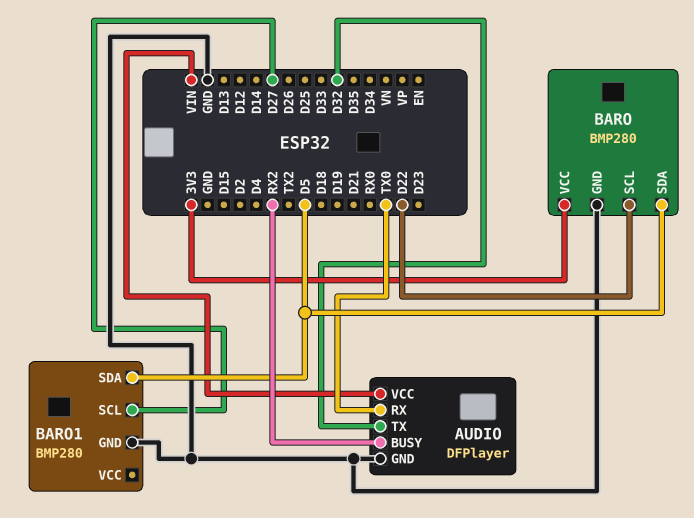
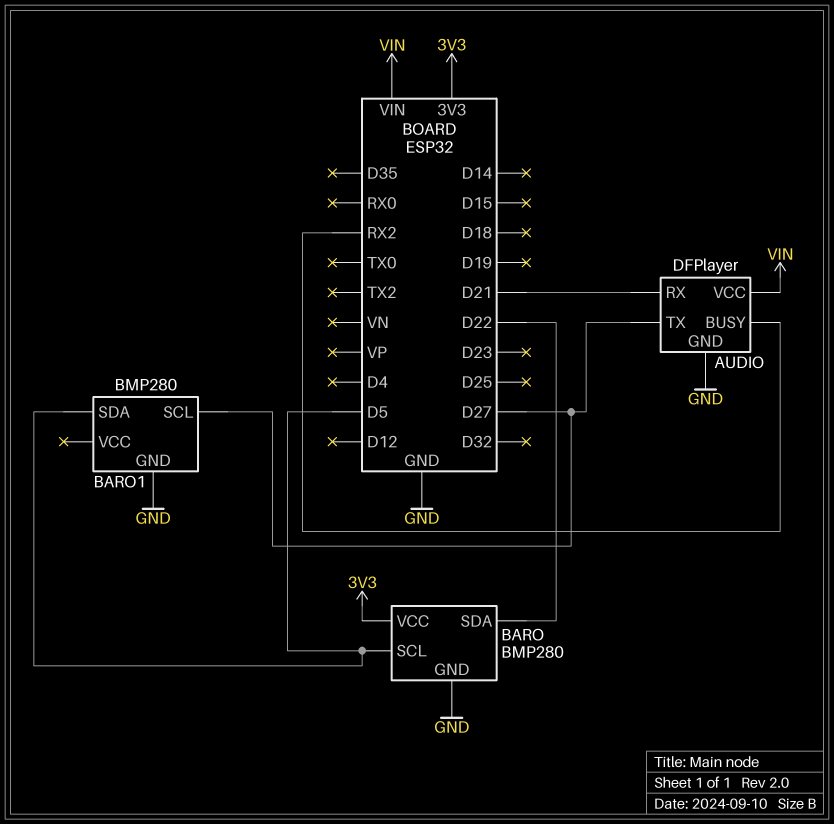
AUDIO pin RX: TX0 -> D21
AUDIO pin TX: D32 -> D27
BARO pin SCL: D22 -> D5
BARO pin SDA: D5 -> D22

